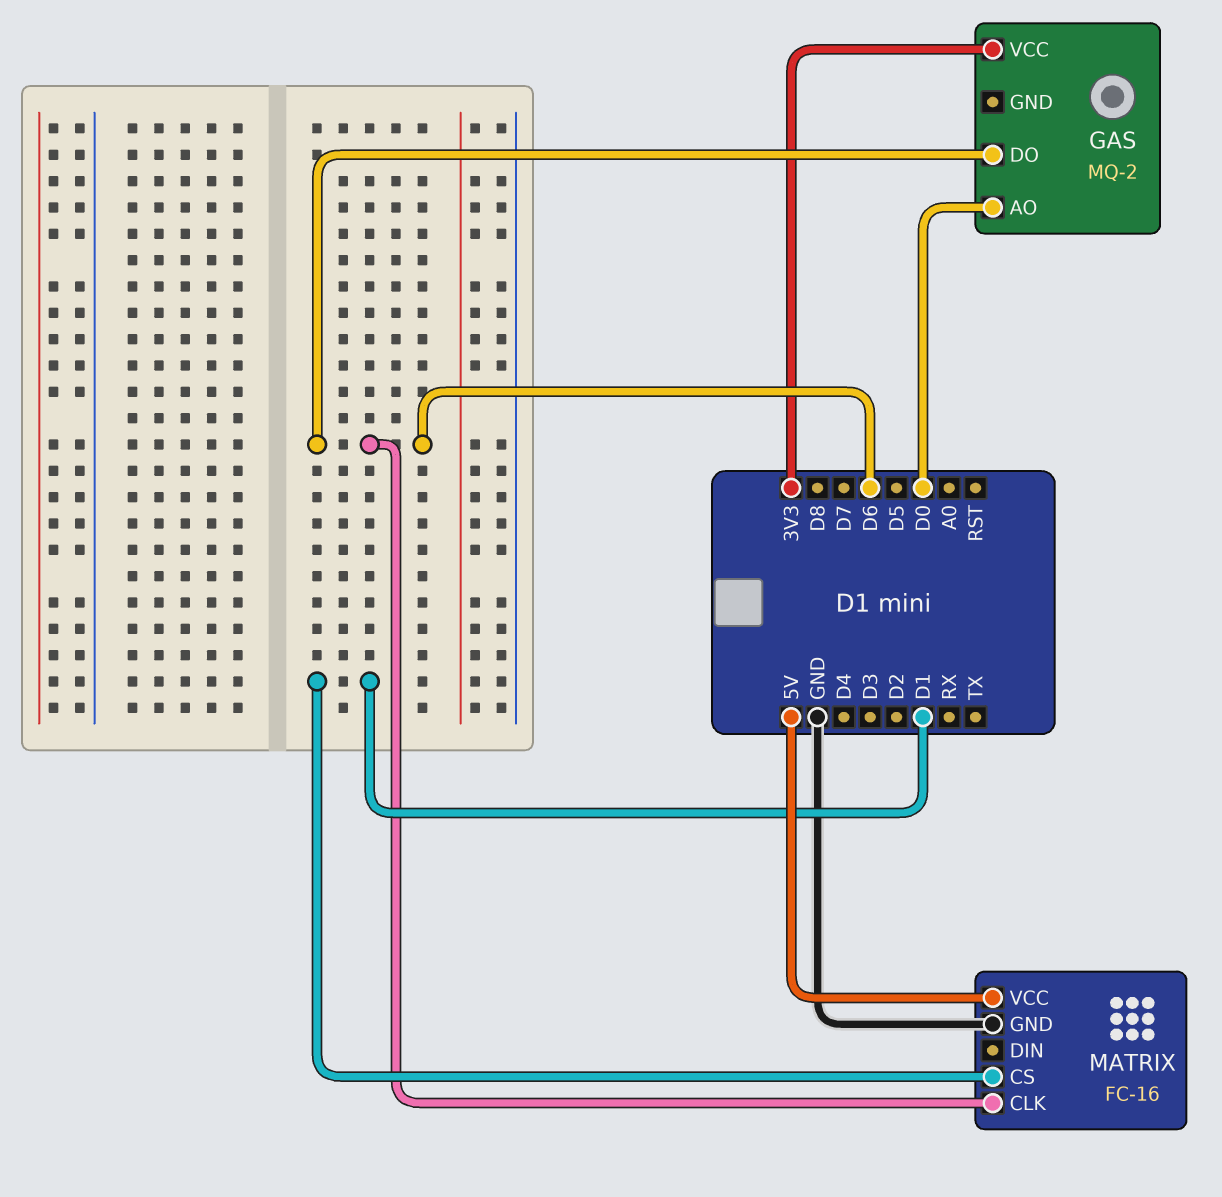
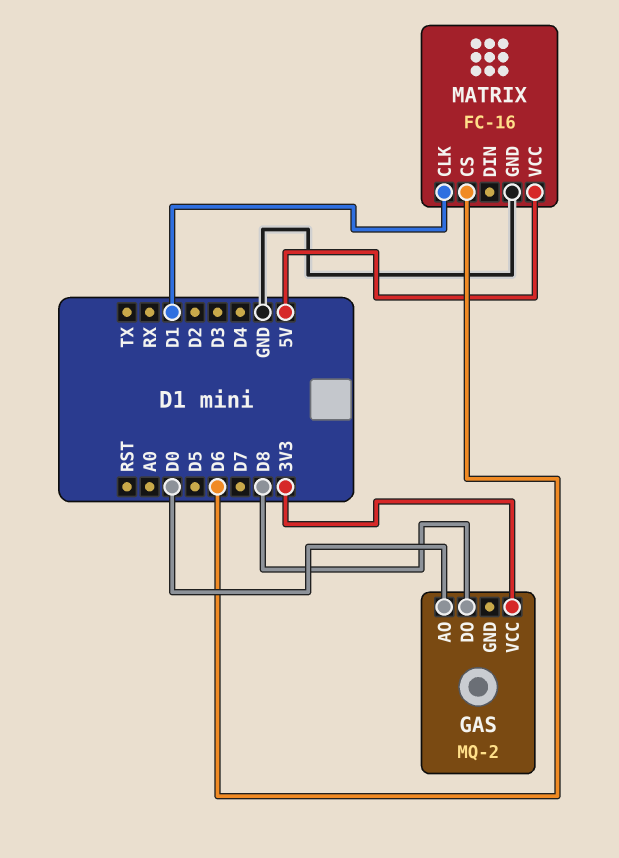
GAS pin DO: D6 -> D8
MATRIX pin CLK: D6 -> D1
MATRIX pin CS: D1 -> D6

